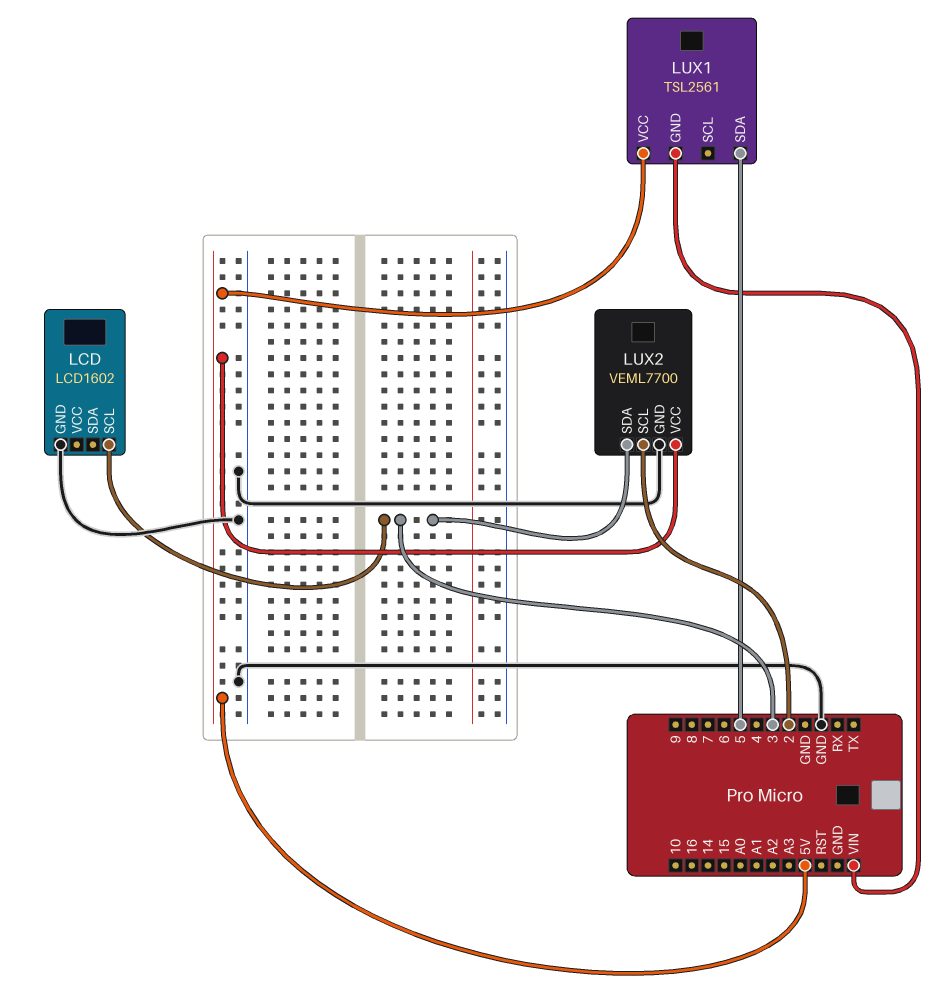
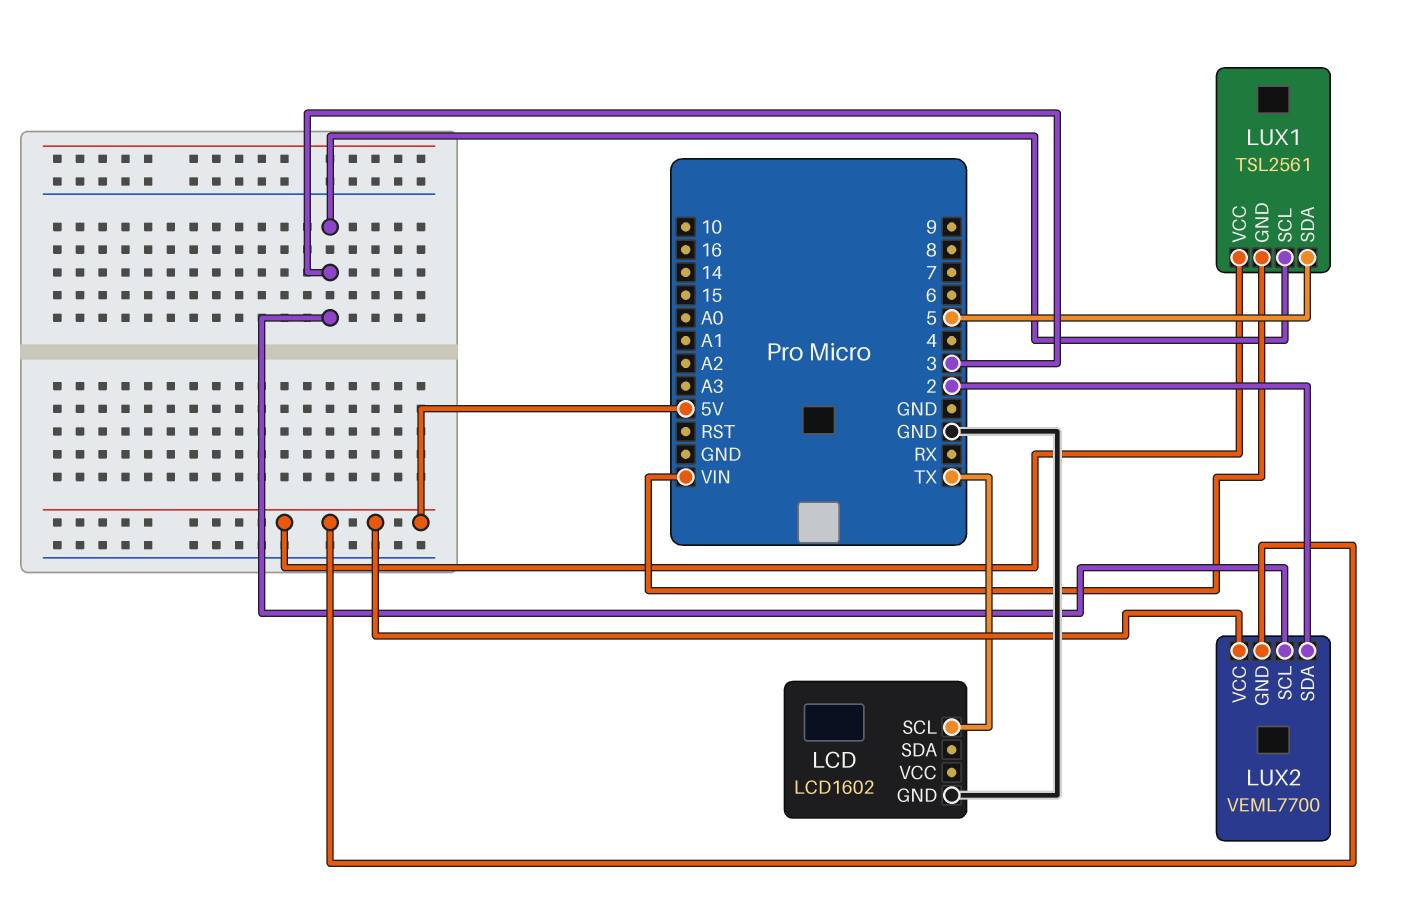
LCD pin SCL: 3 -> TX
LUX1 pin SCL: none -> 3
LUX2 pin GND: GND -> 5V
LUX2 pin SCL: 2 -> 3
LUX2 pin SDA: 3 -> 2

